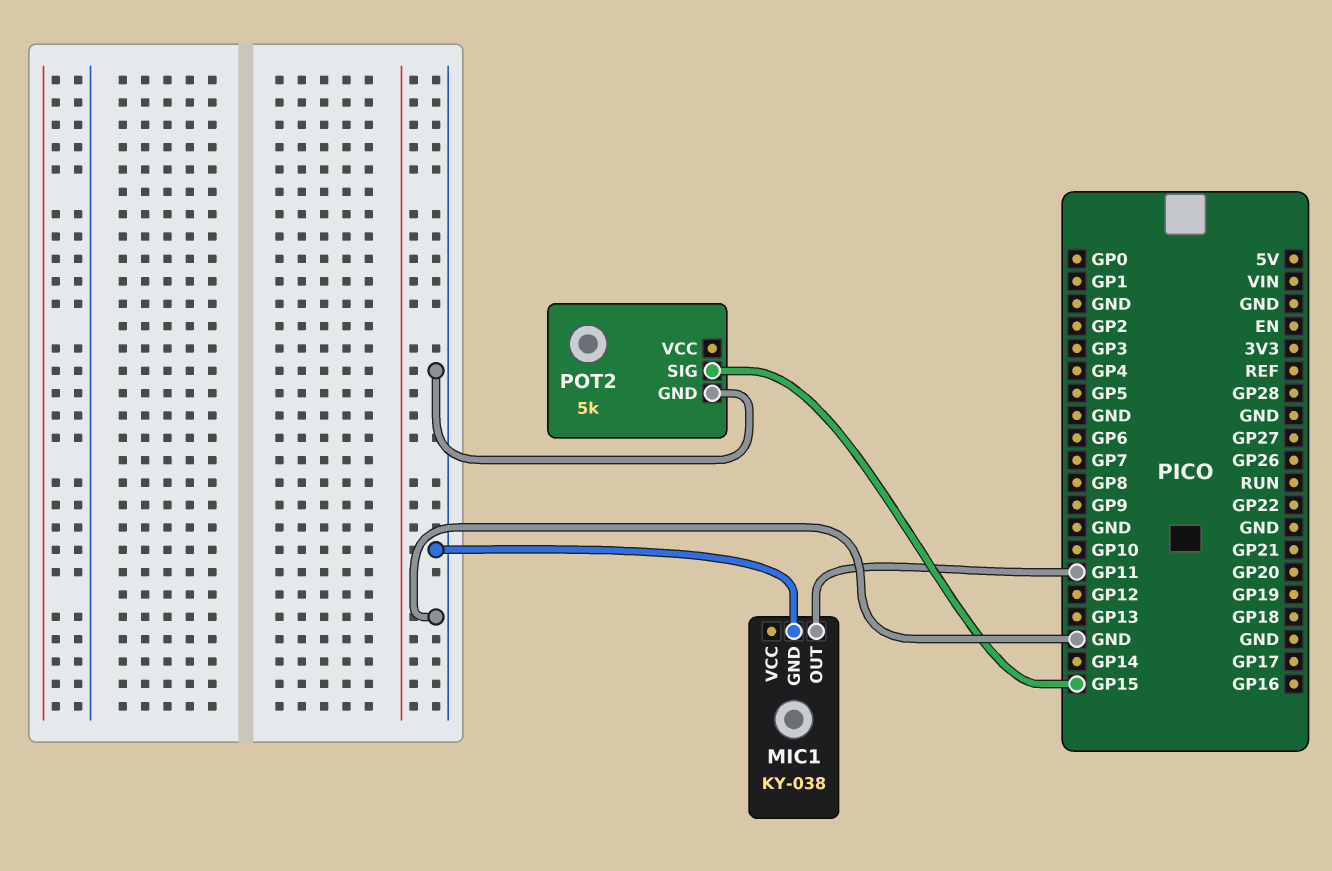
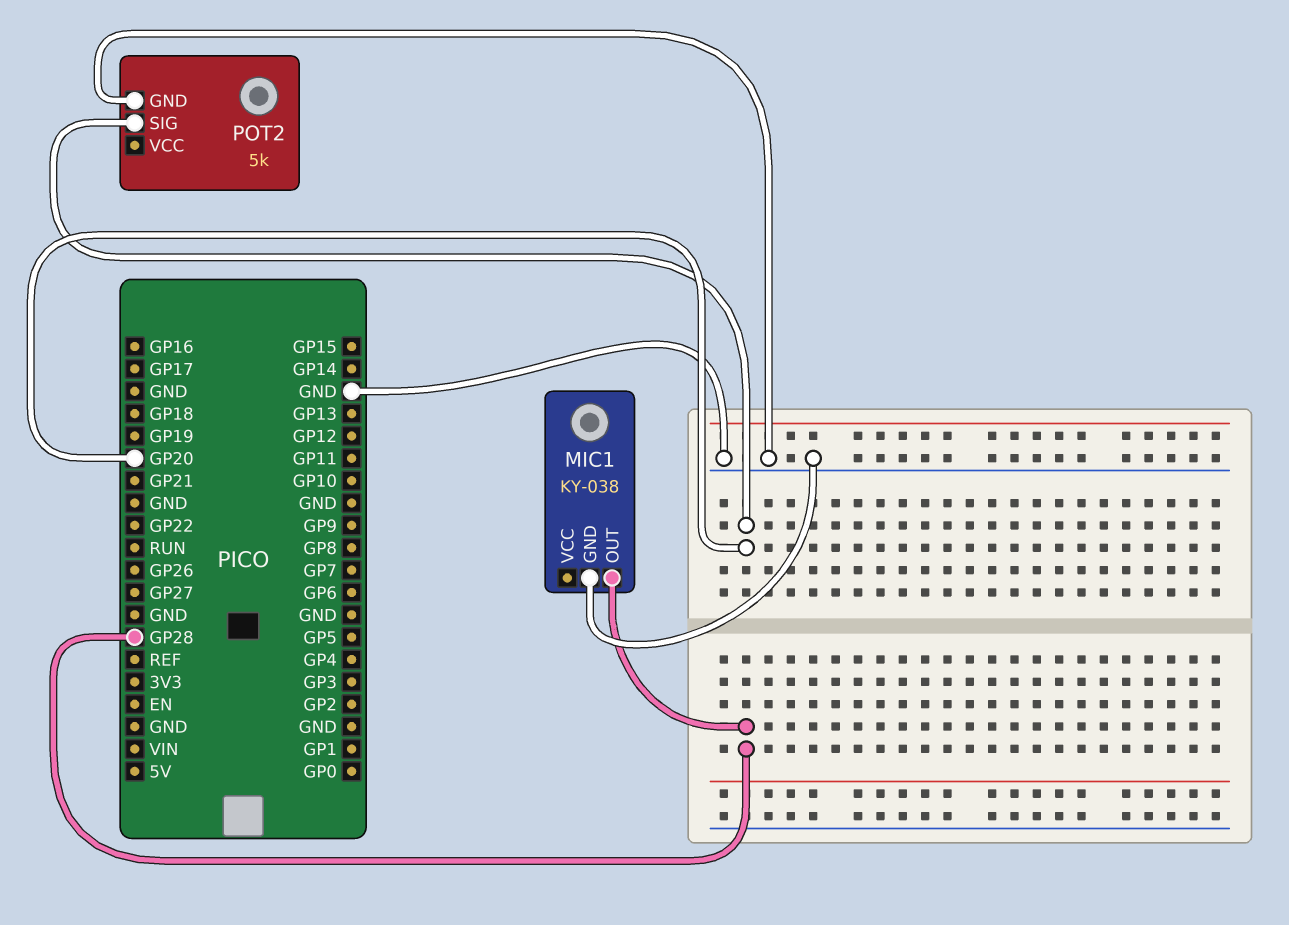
MIC1 pin OUT: GP11 -> GP28
POT2 pin SIG: GP15 -> GP20

